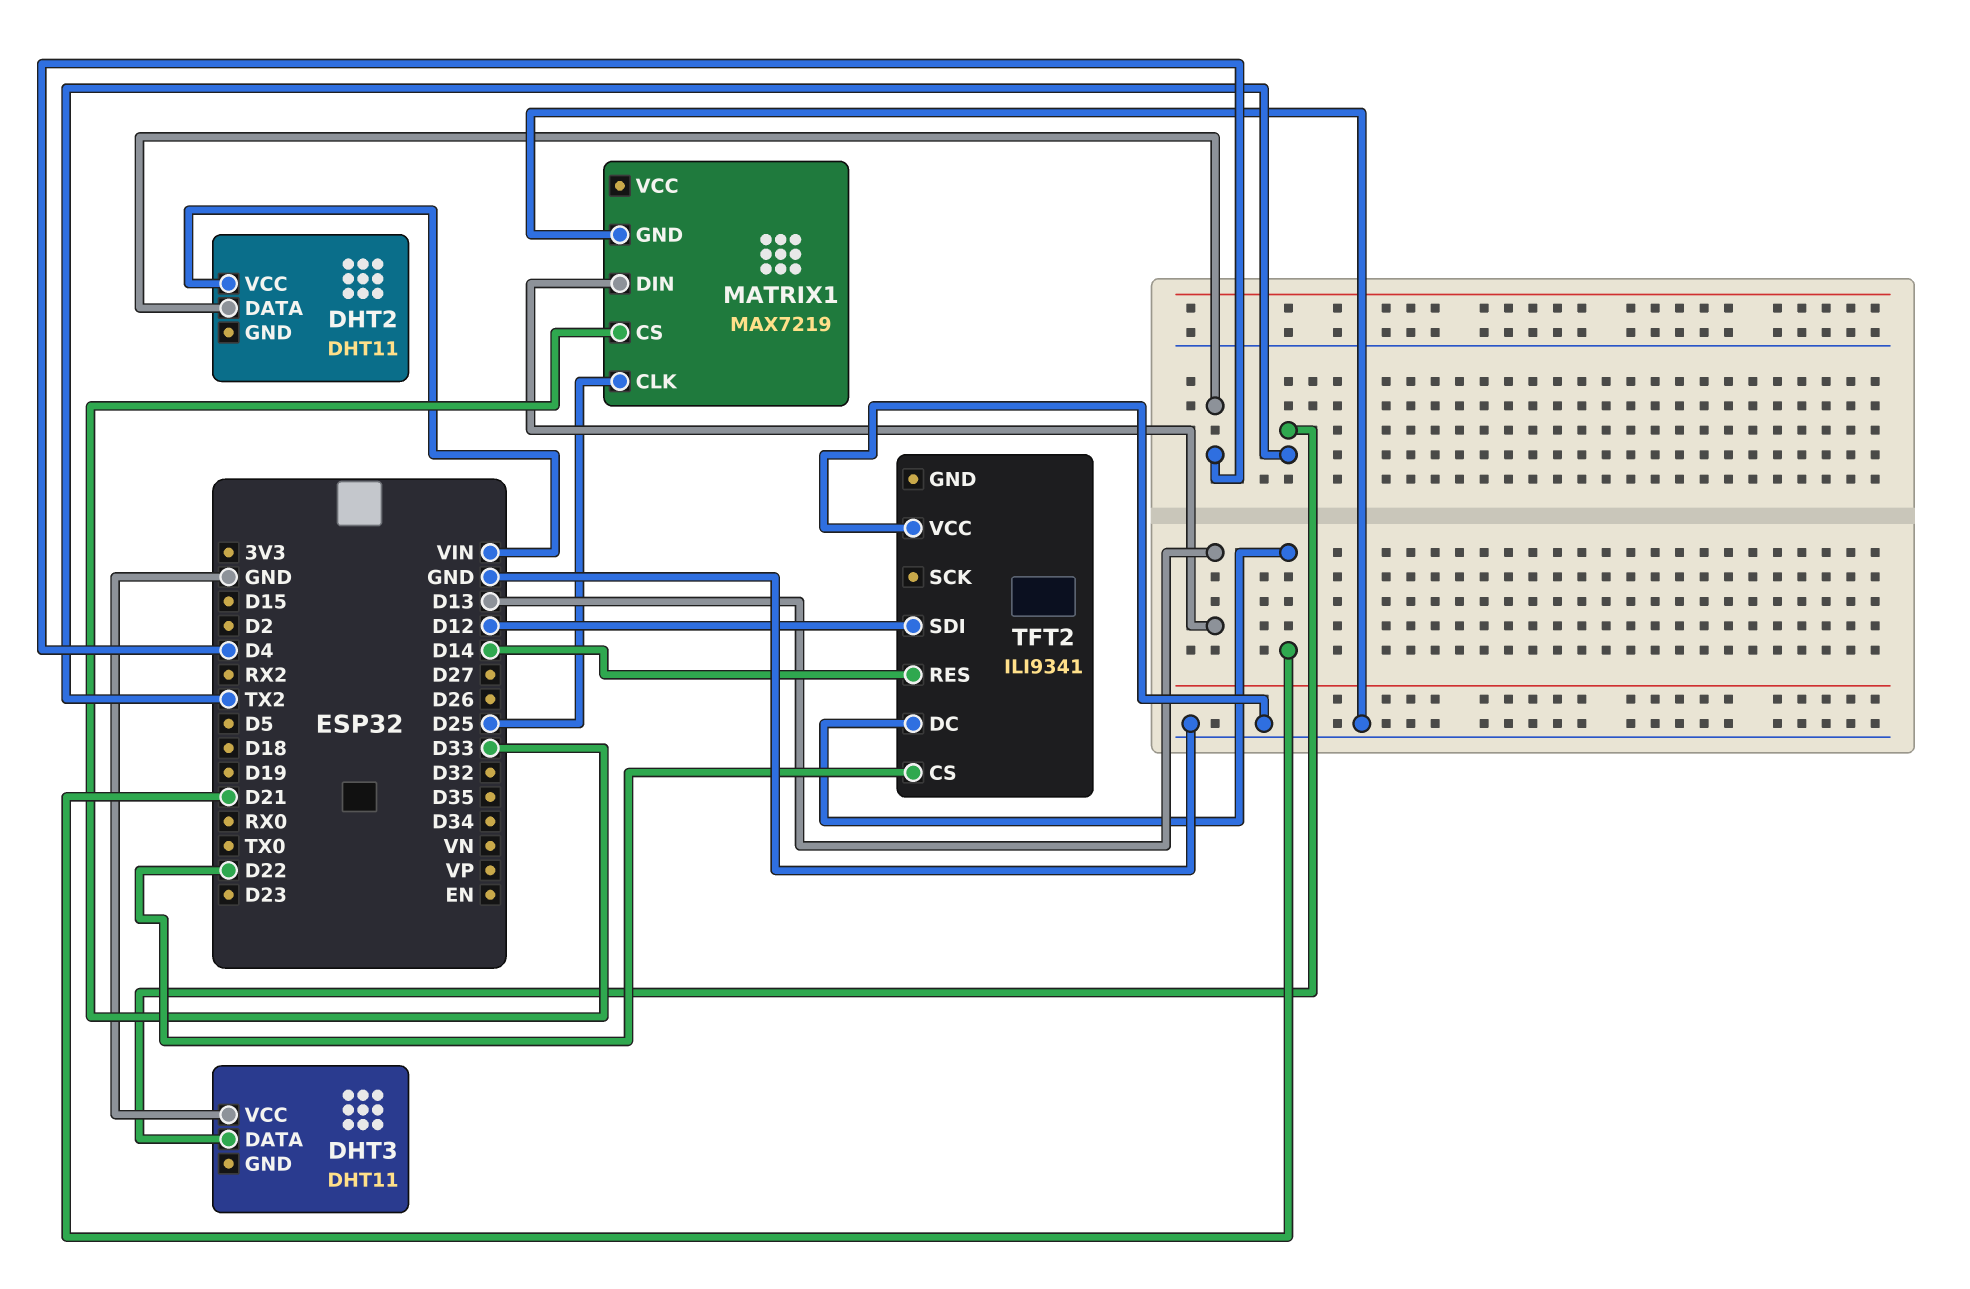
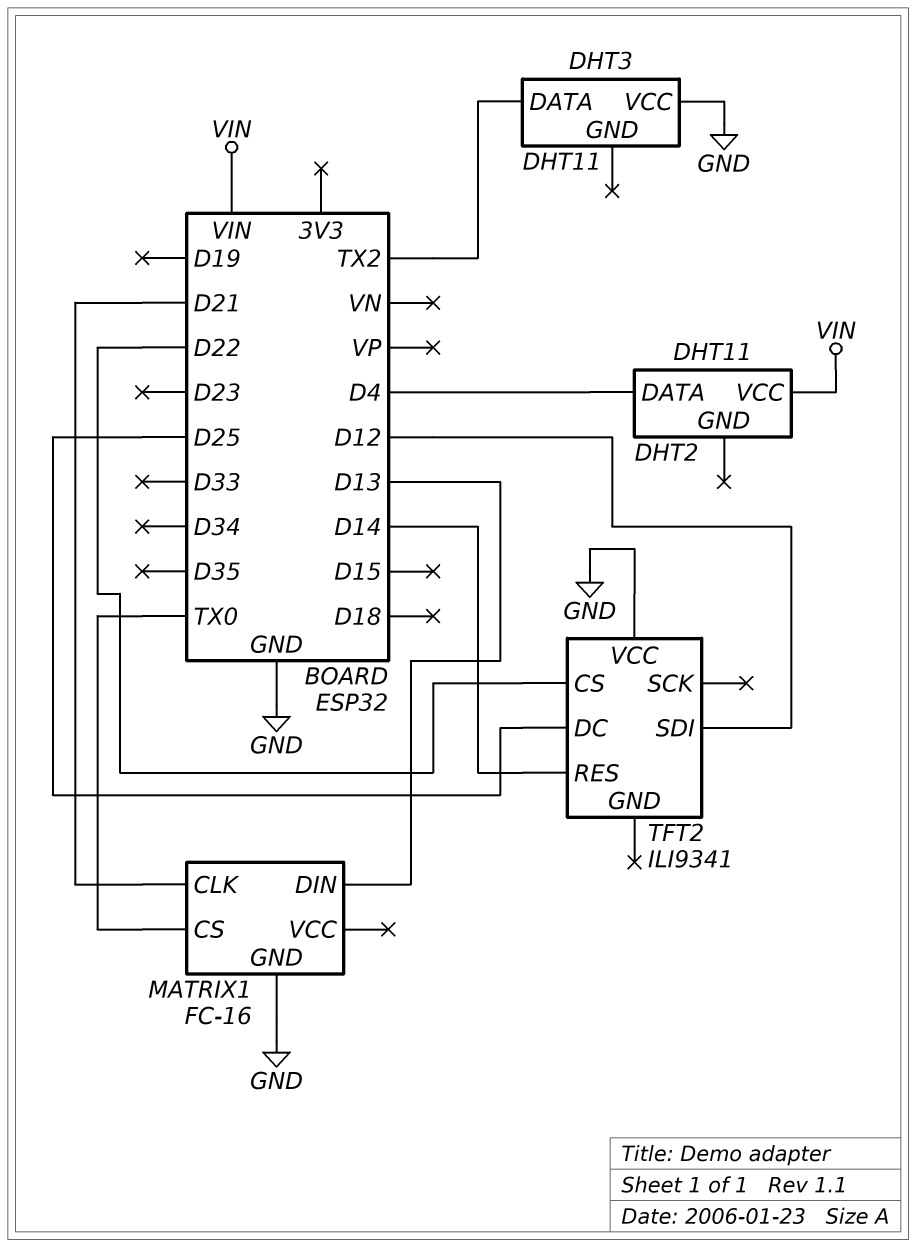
MATRIX1: MAX7219 -> FC-16
MATRIX1 pin CLK: D25 -> D21
MATRIX1 pin CS: D33 -> TX0
TFT2 pin DC: D21 -> D25

